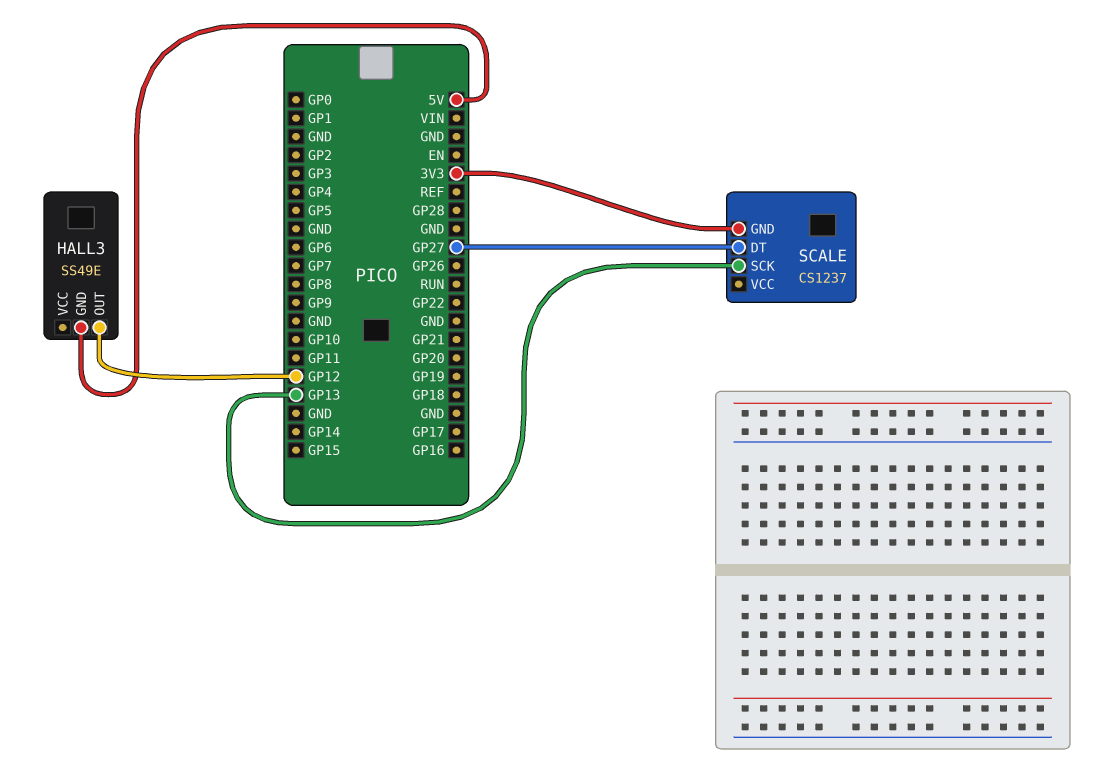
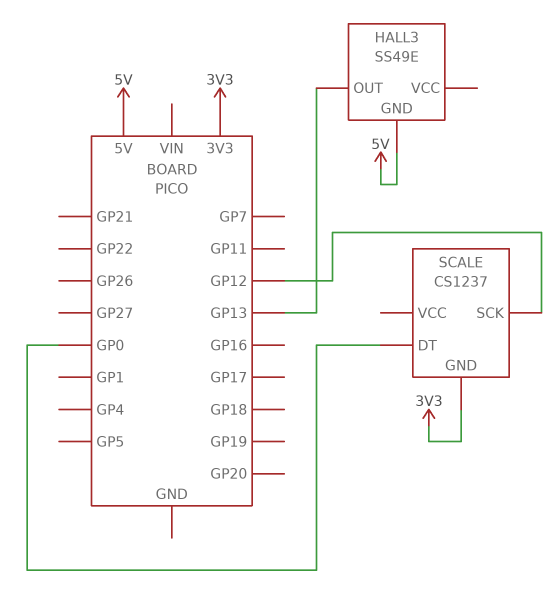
HALL3 pin OUT: GP12 -> GP13
SCALE pin DT: GP27 -> GP0
SCALE pin SCK: GP13 -> GP12

